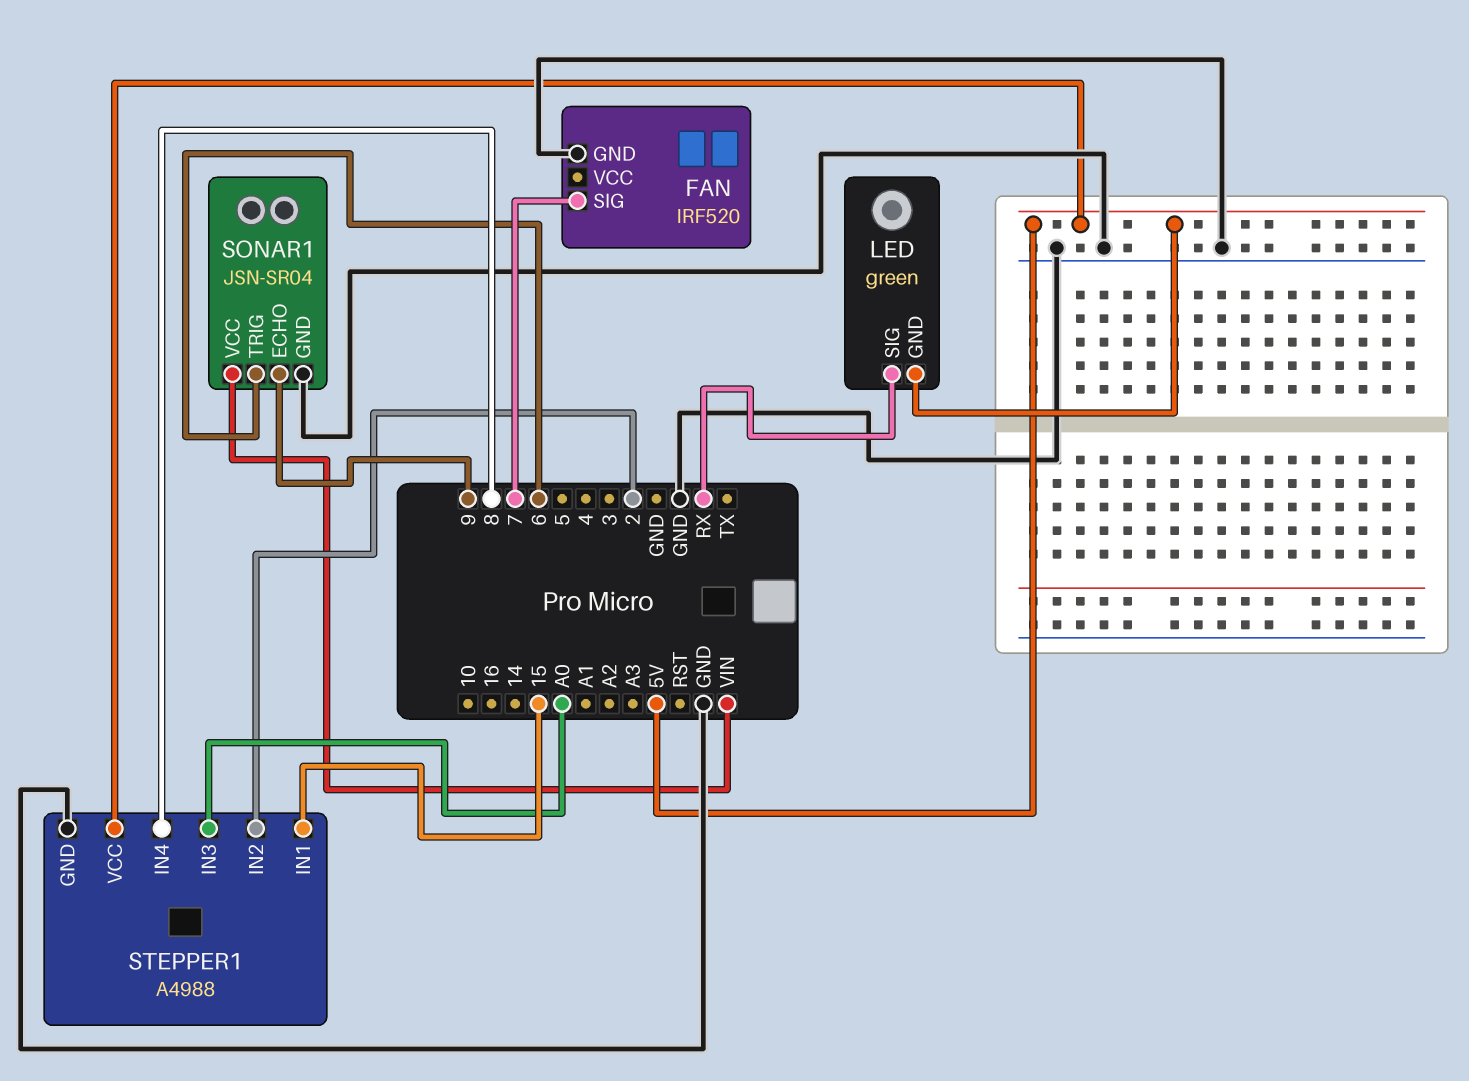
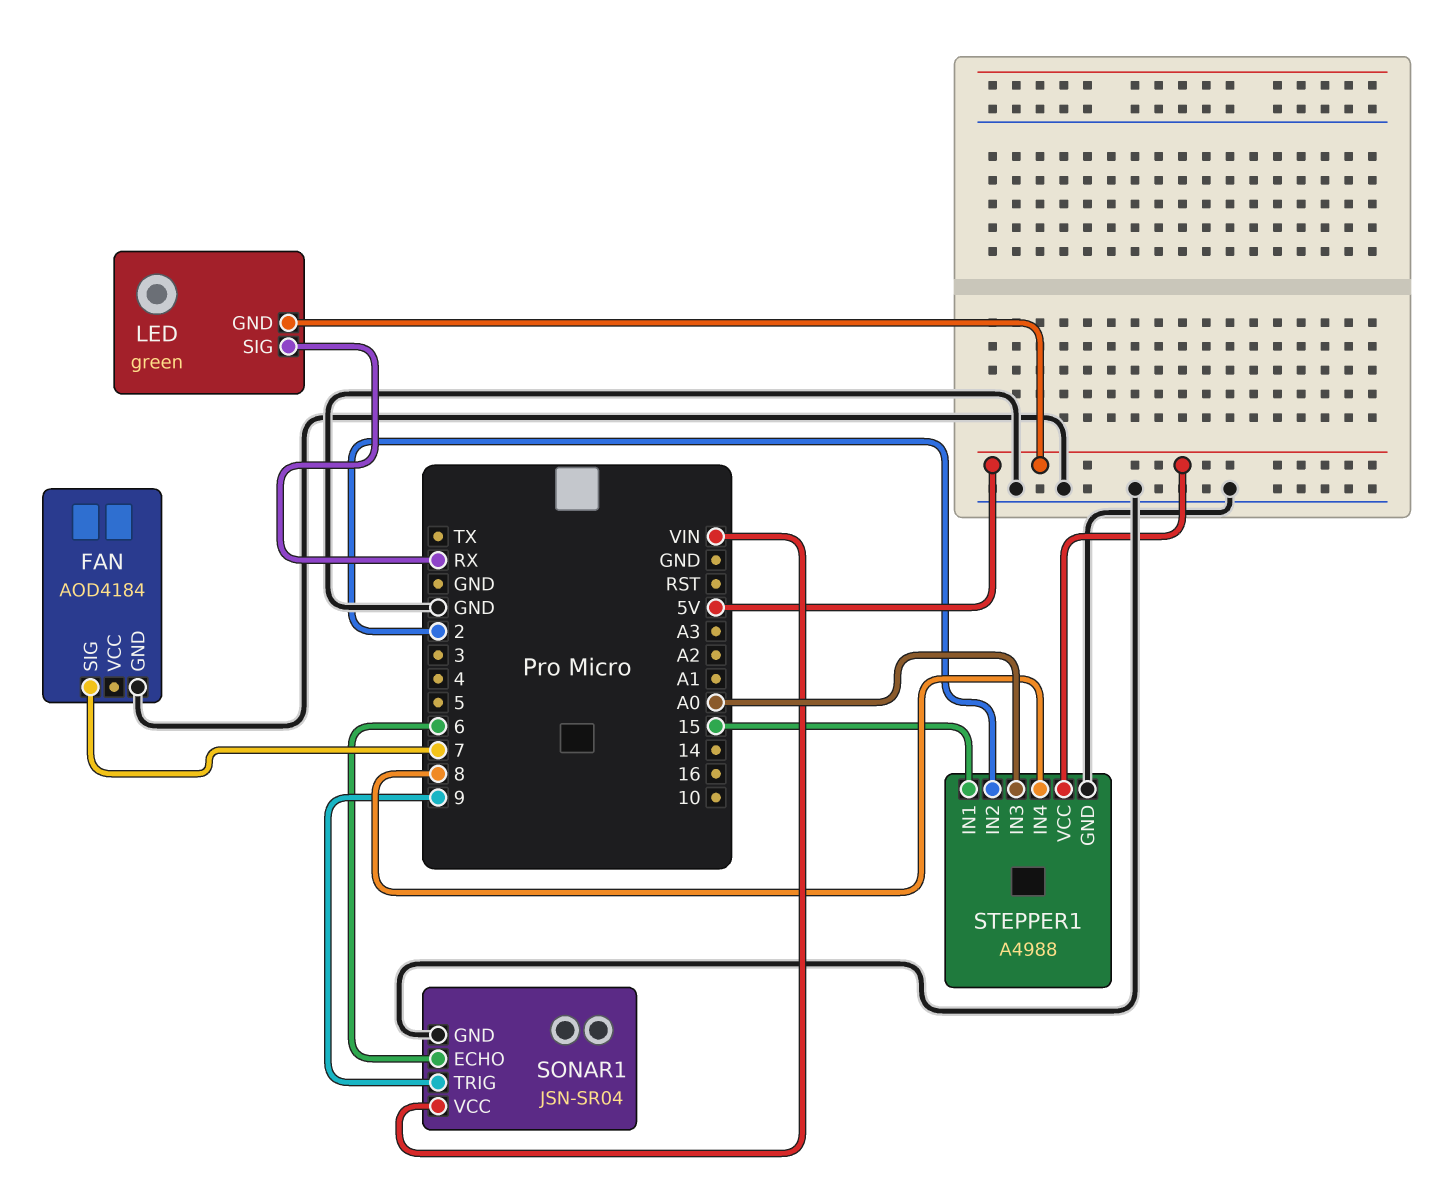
FAN: IRF520 -> AOD4184
SONAR1 pin ECHO: 9 -> 6
SONAR1 pin TRIG: 6 -> 9

